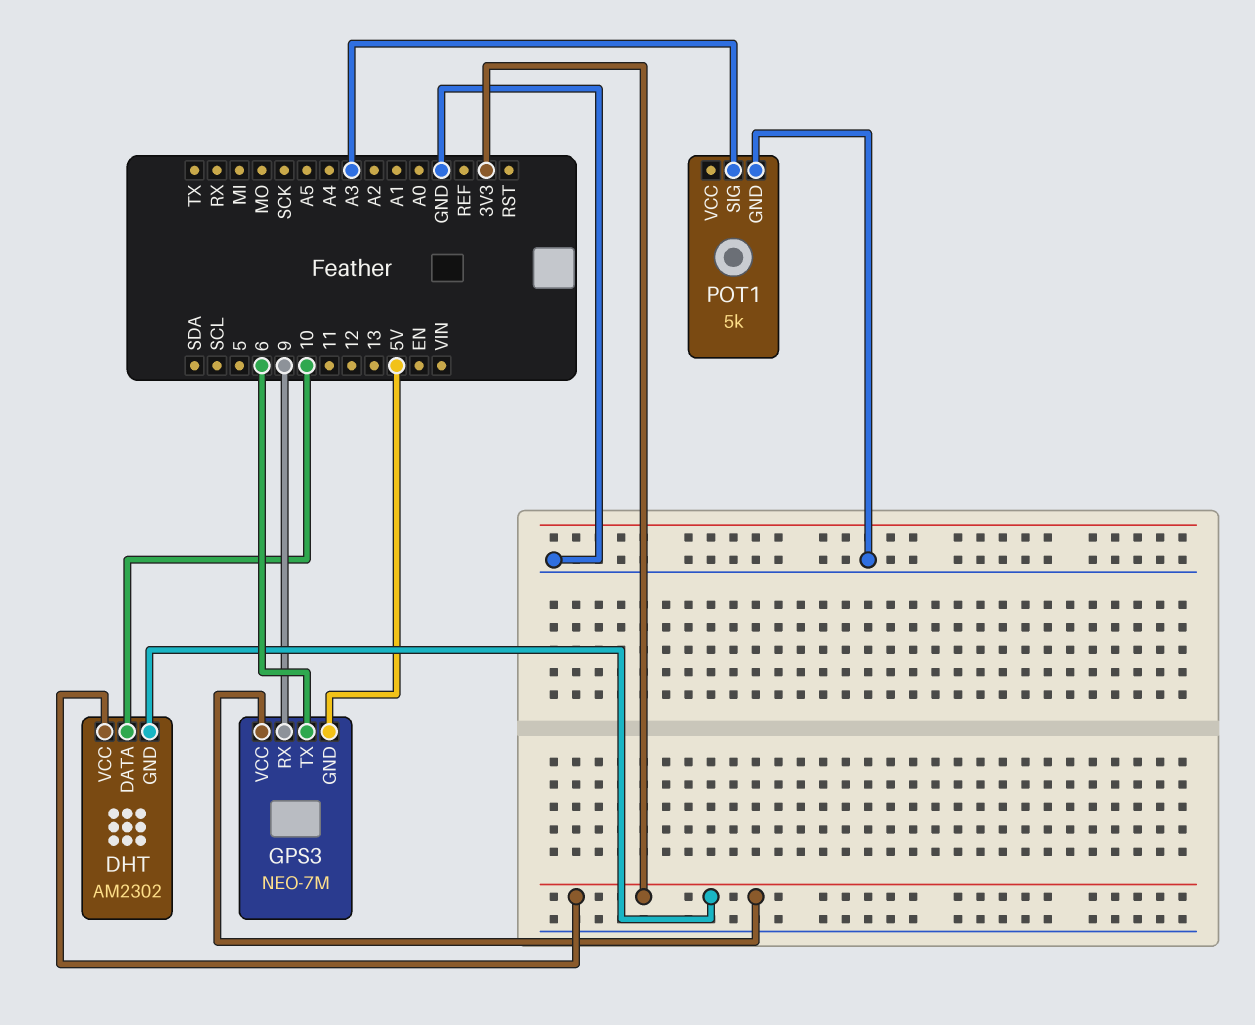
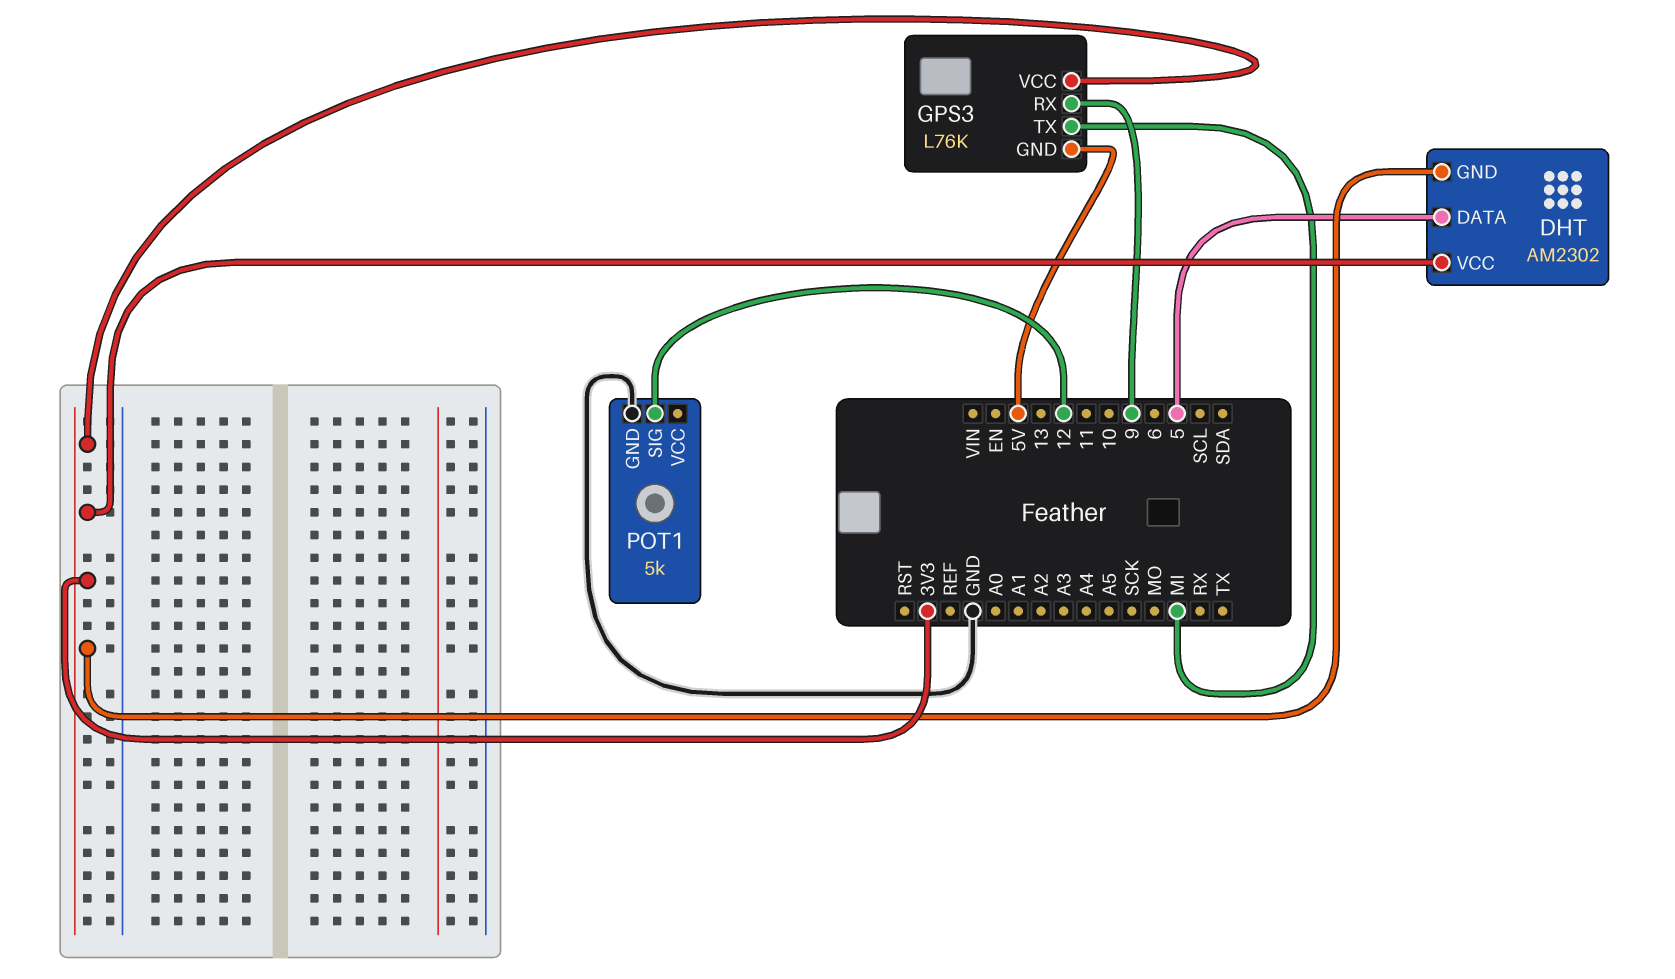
DHT pin DATA: 10 -> 5
GPS3: NEO-7M -> L76K
GPS3 pin TX: 6 -> MI
POT1 pin SIG: A3 -> 12

